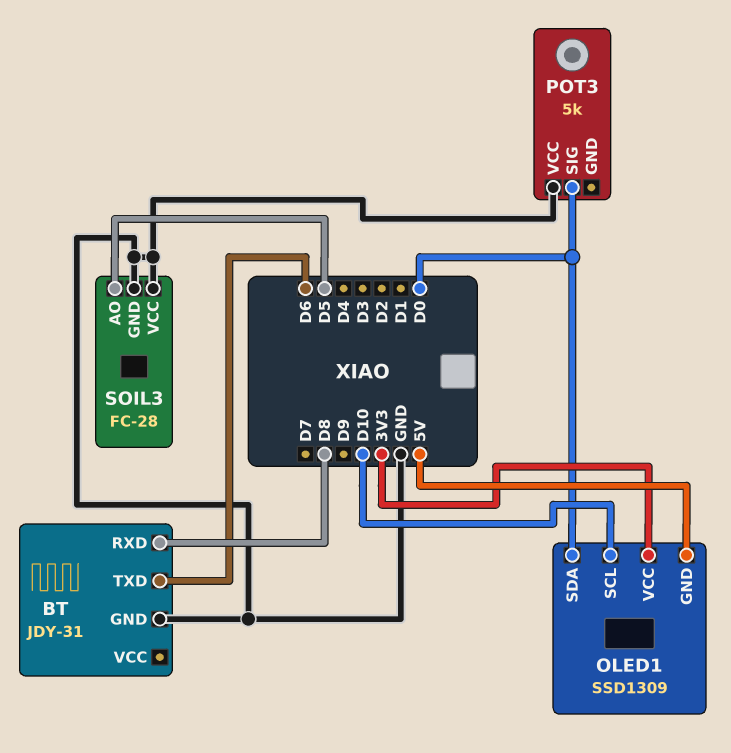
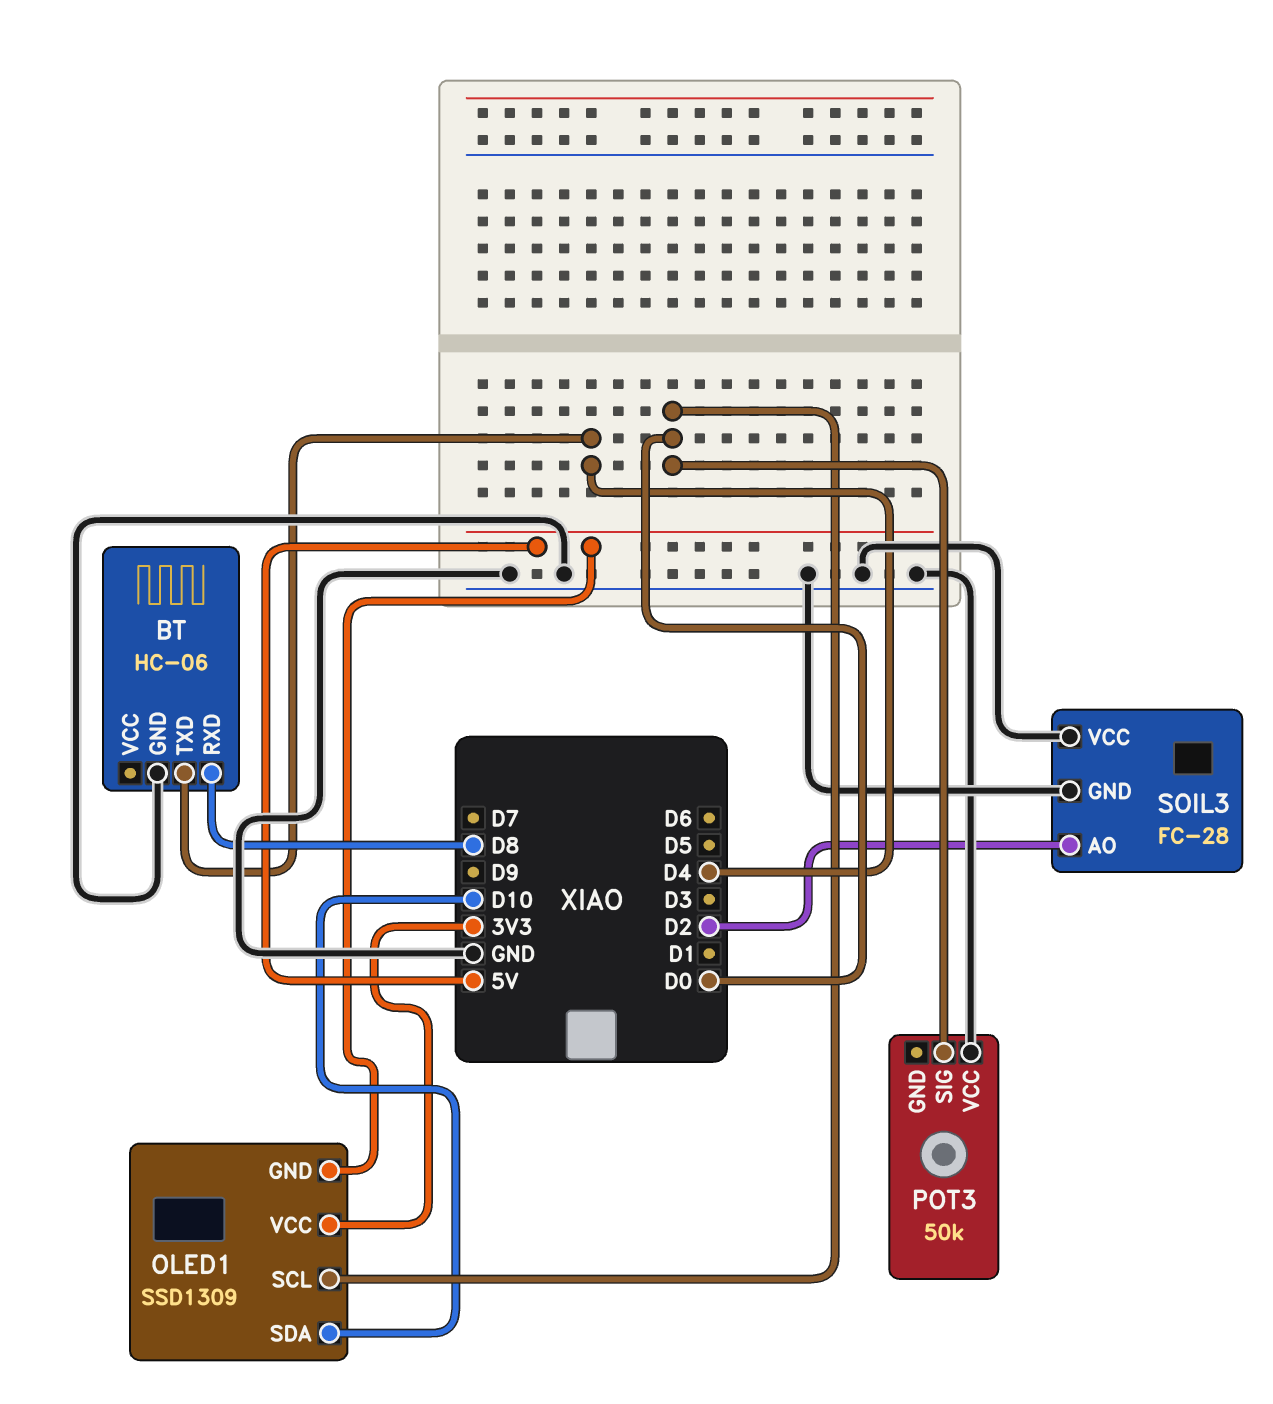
BT: JDY-31 -> HC-06
BT pin TXD: D6 -> D4
OLED1 pin SCL: D10 -> D0
OLED1 pin SDA: D0 -> D10
POT3: 5k -> 50k
SOIL3 pin AO: D5 -> D2

